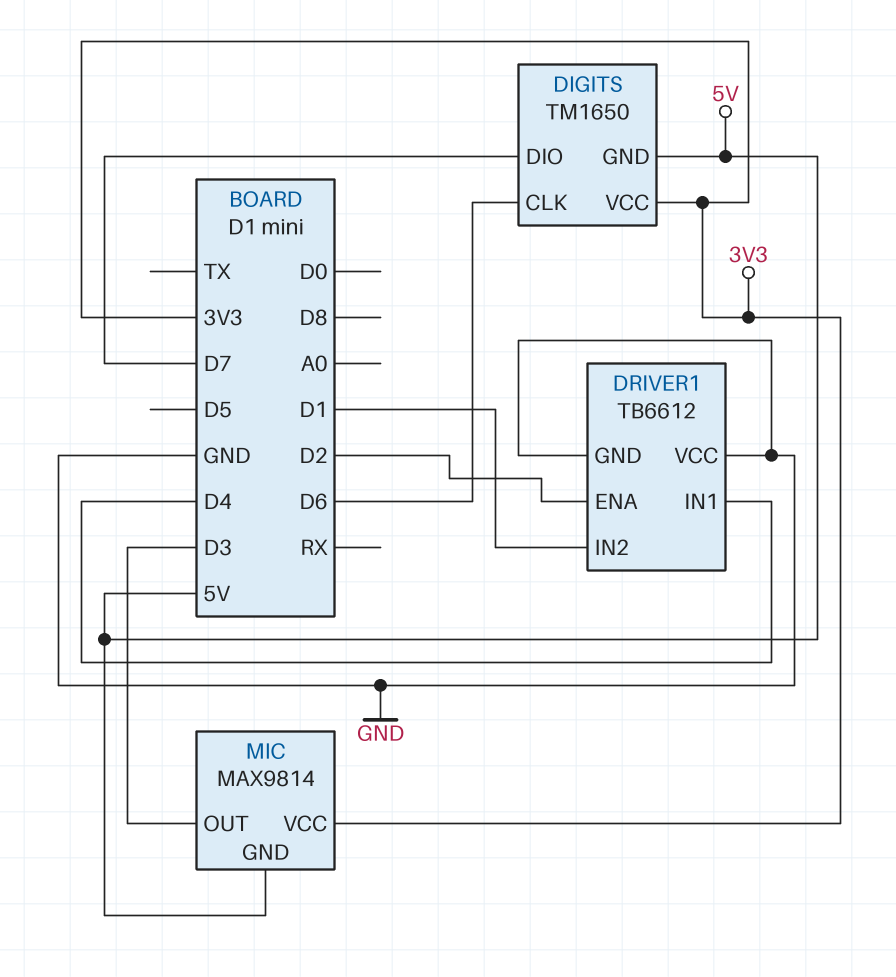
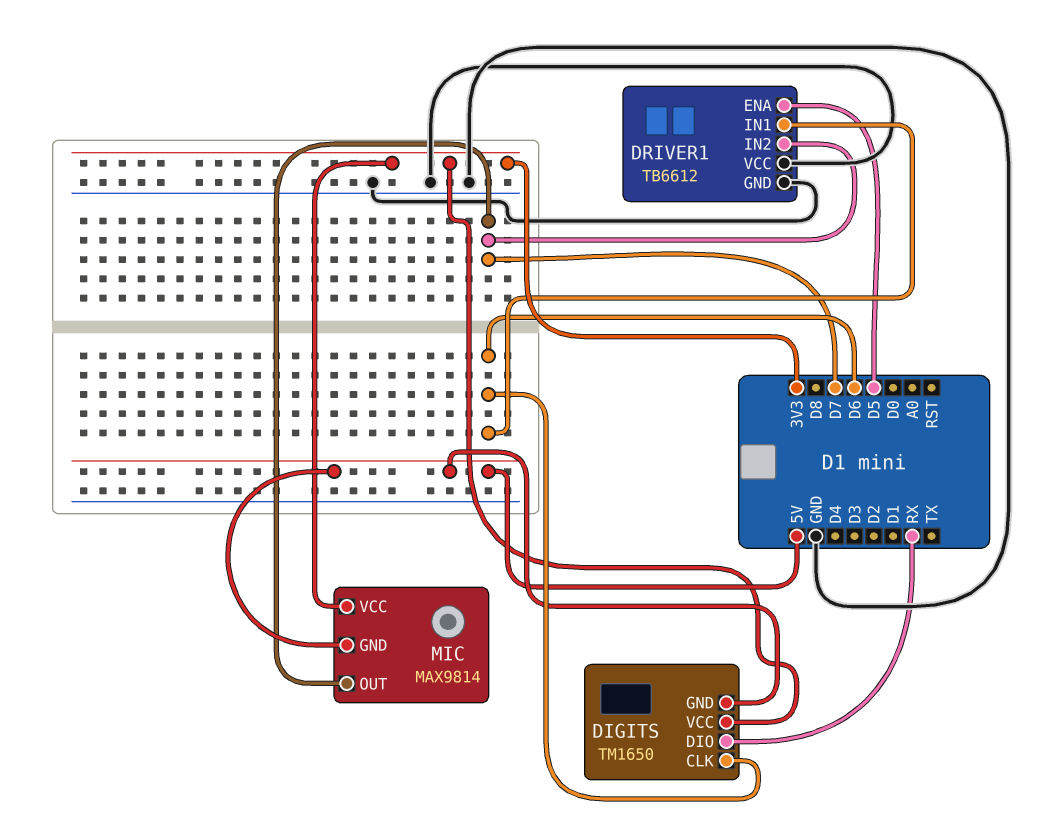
DIGITS pin DIO: D7 -> RX
DRIVER1 pin ENA: D2 -> D5
DRIVER1 pin IN1: D4 -> D6
DRIVER1 pin IN2: D1 -> D7
MIC pin OUT: D3 -> D7

